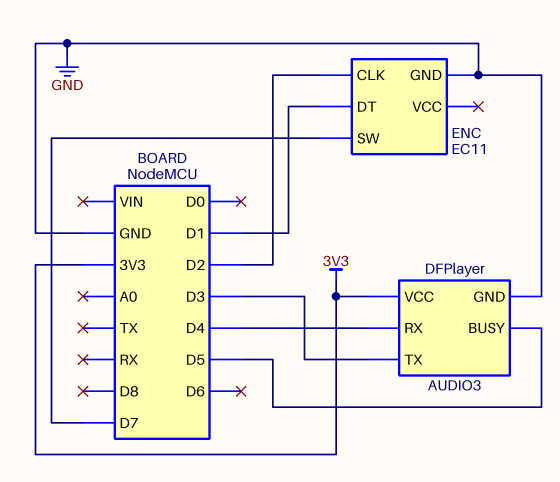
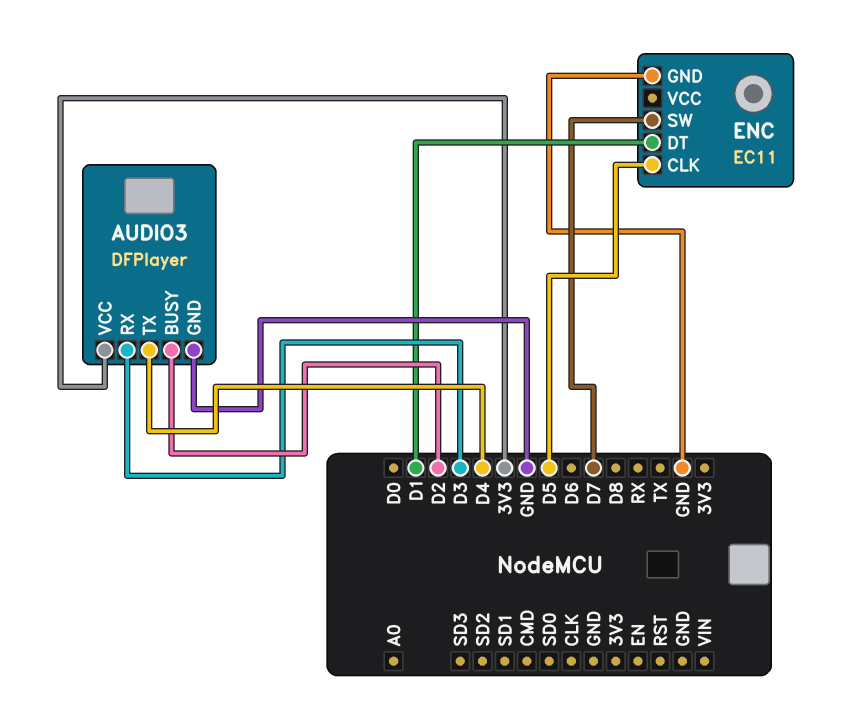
AUDIO3 pin BUSY: D5 -> D2
AUDIO3 pin RX: D4 -> D3
AUDIO3 pin TX: D3 -> D4
ENC pin CLK: D2 -> D5

